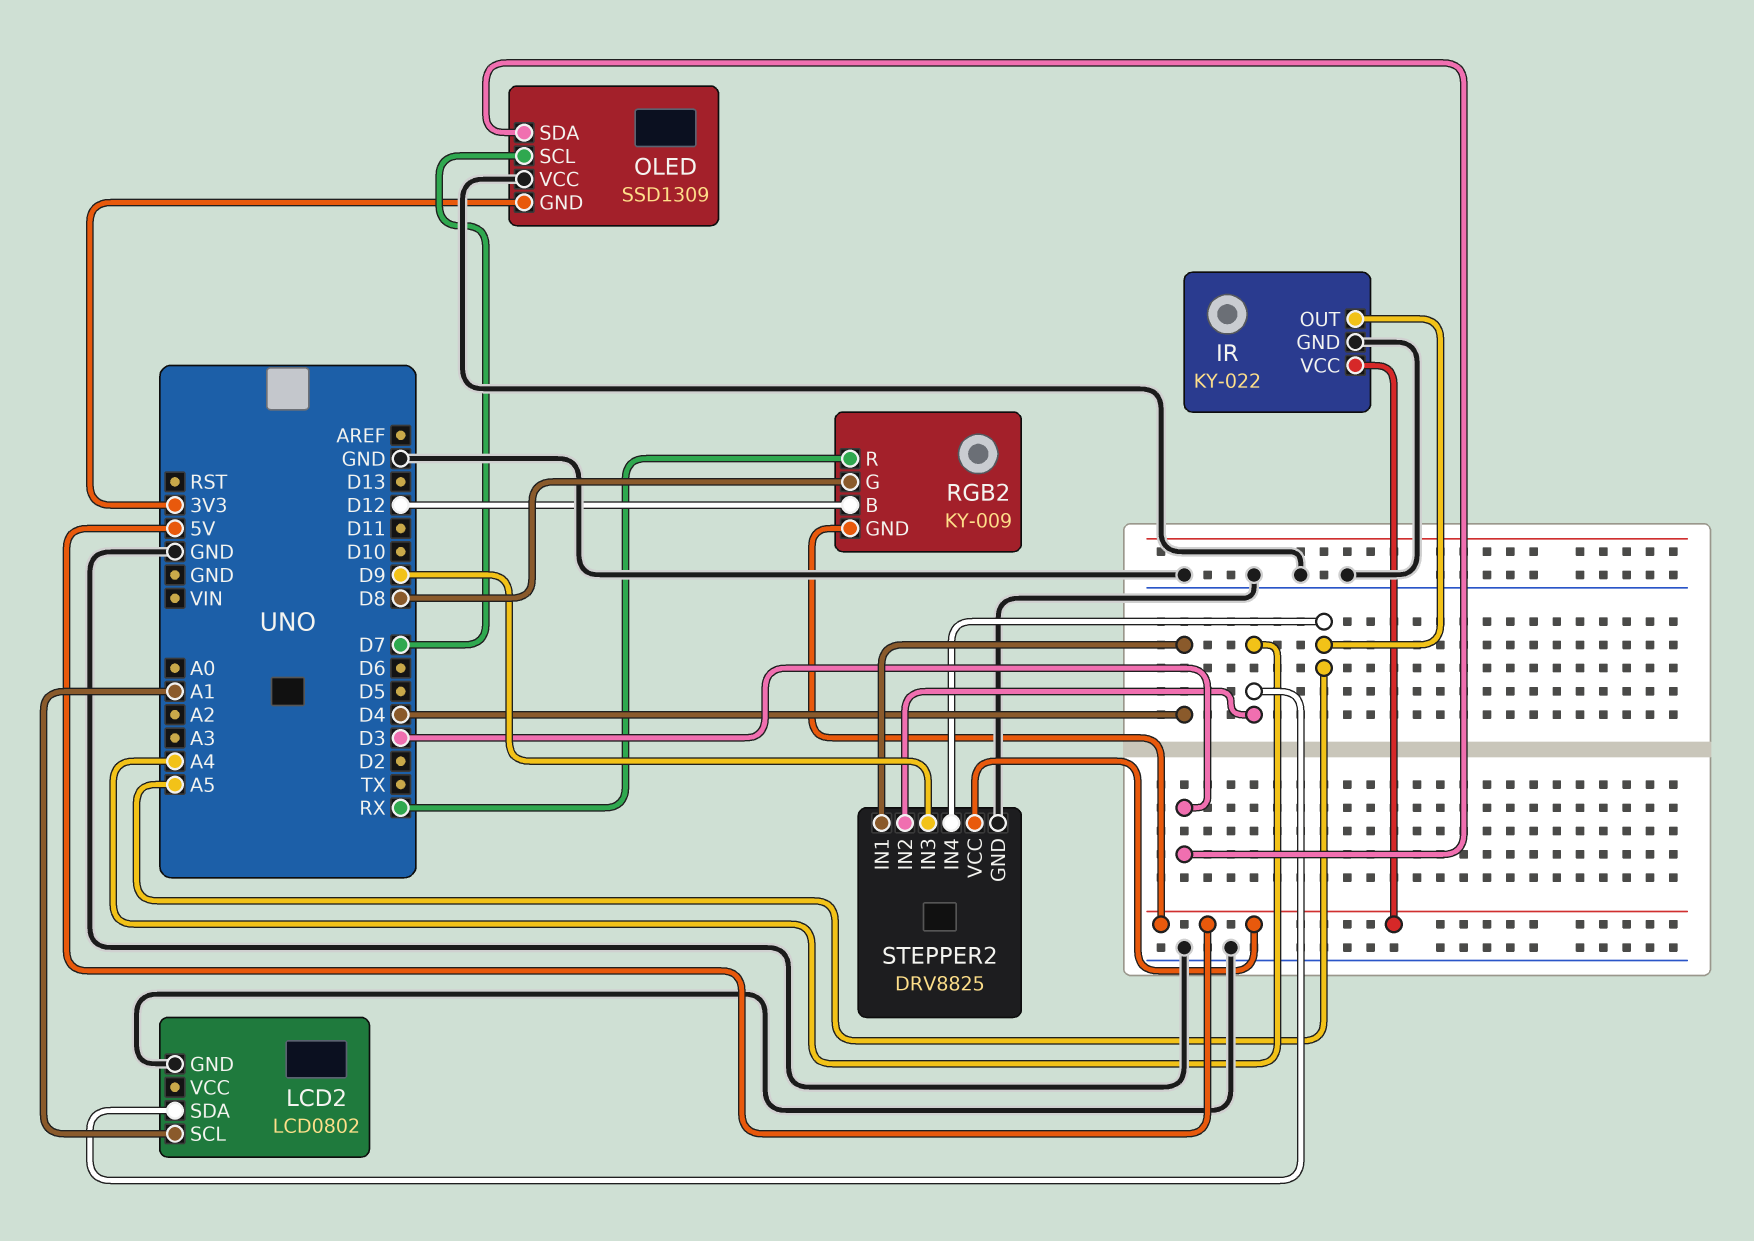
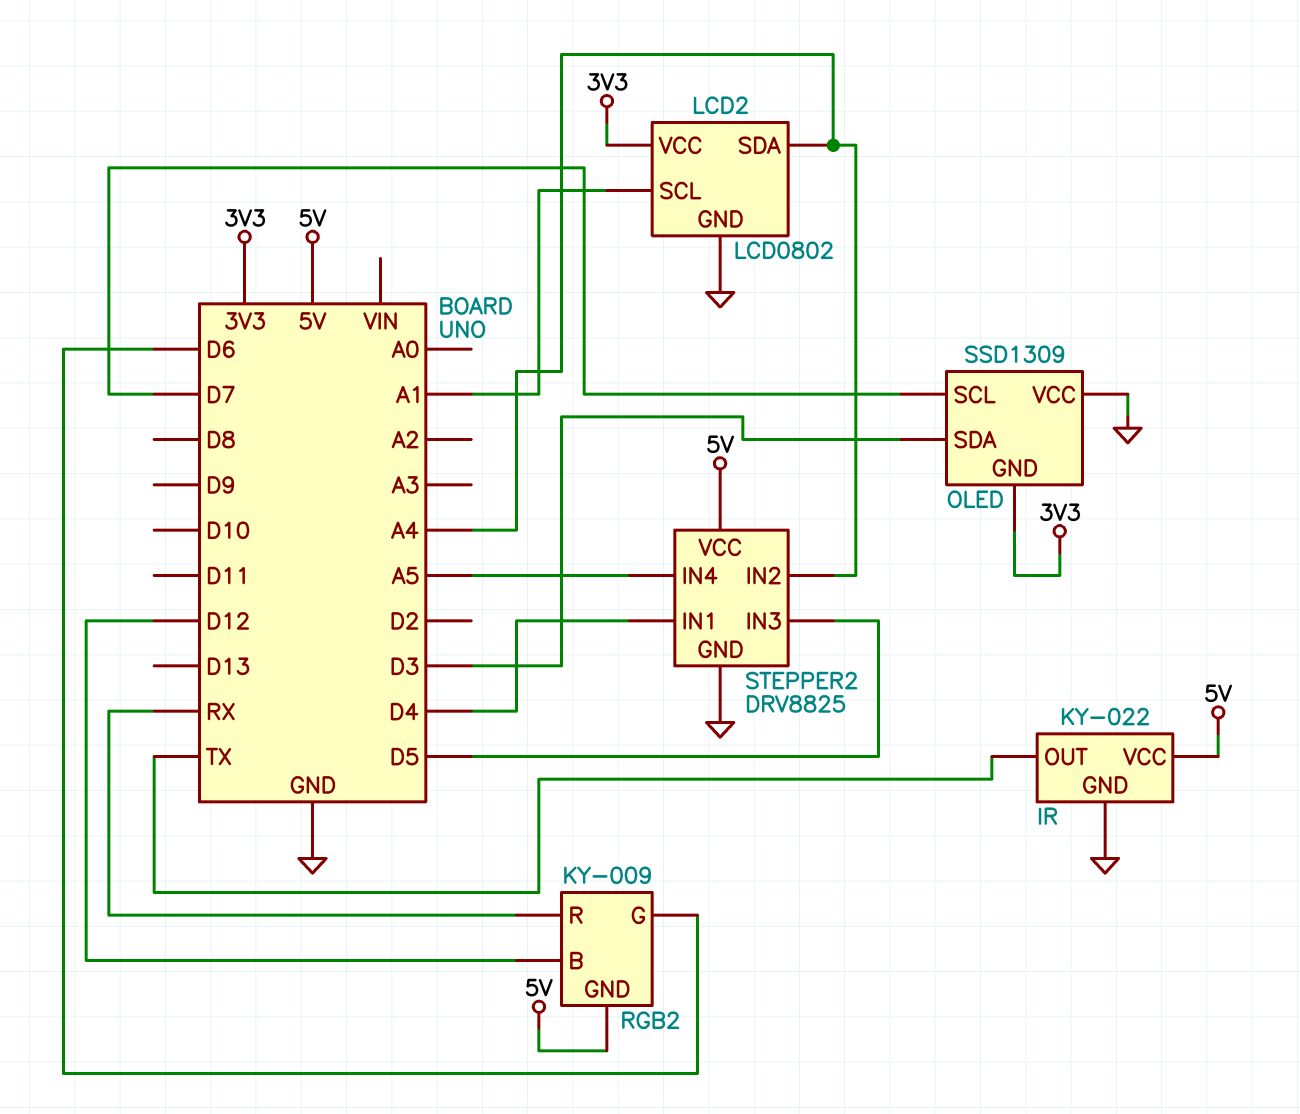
IR pin OUT: A5 -> TX
LCD2 pin VCC: none -> 3V3
RGB2 pin G: D8 -> D6
STEPPER2 pin IN3: D9 -> D5

